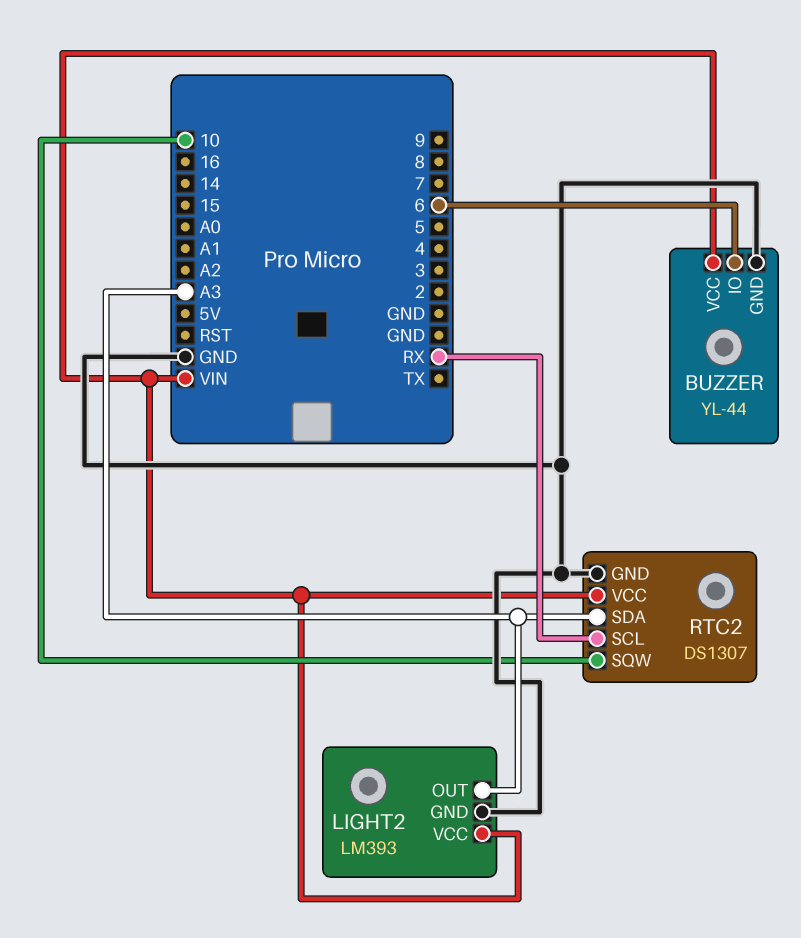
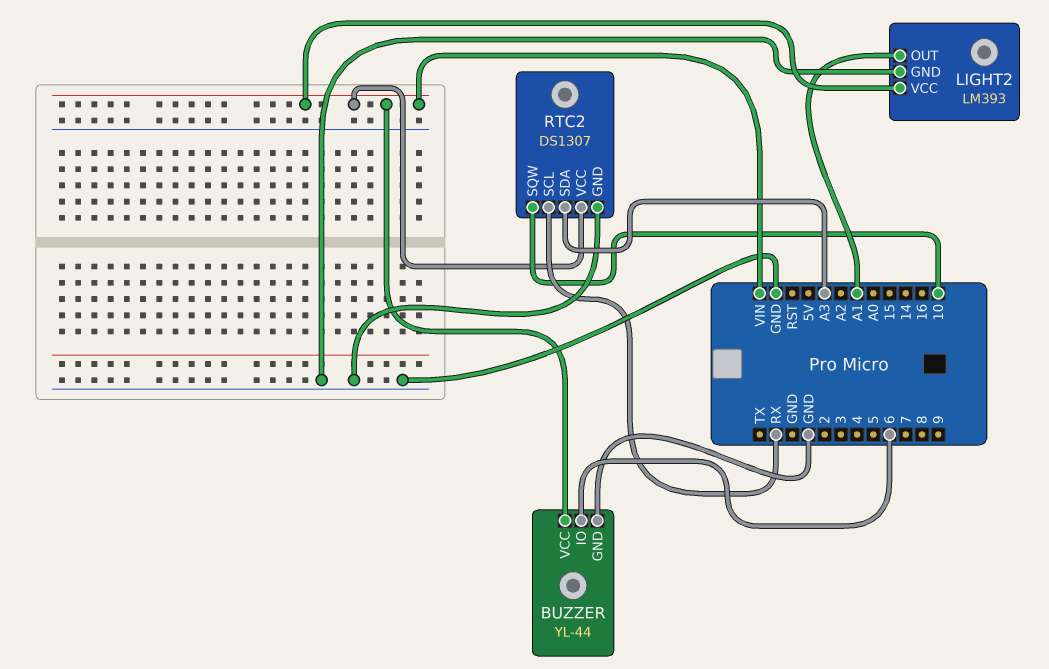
LIGHT2 pin OUT: A3 -> A1

